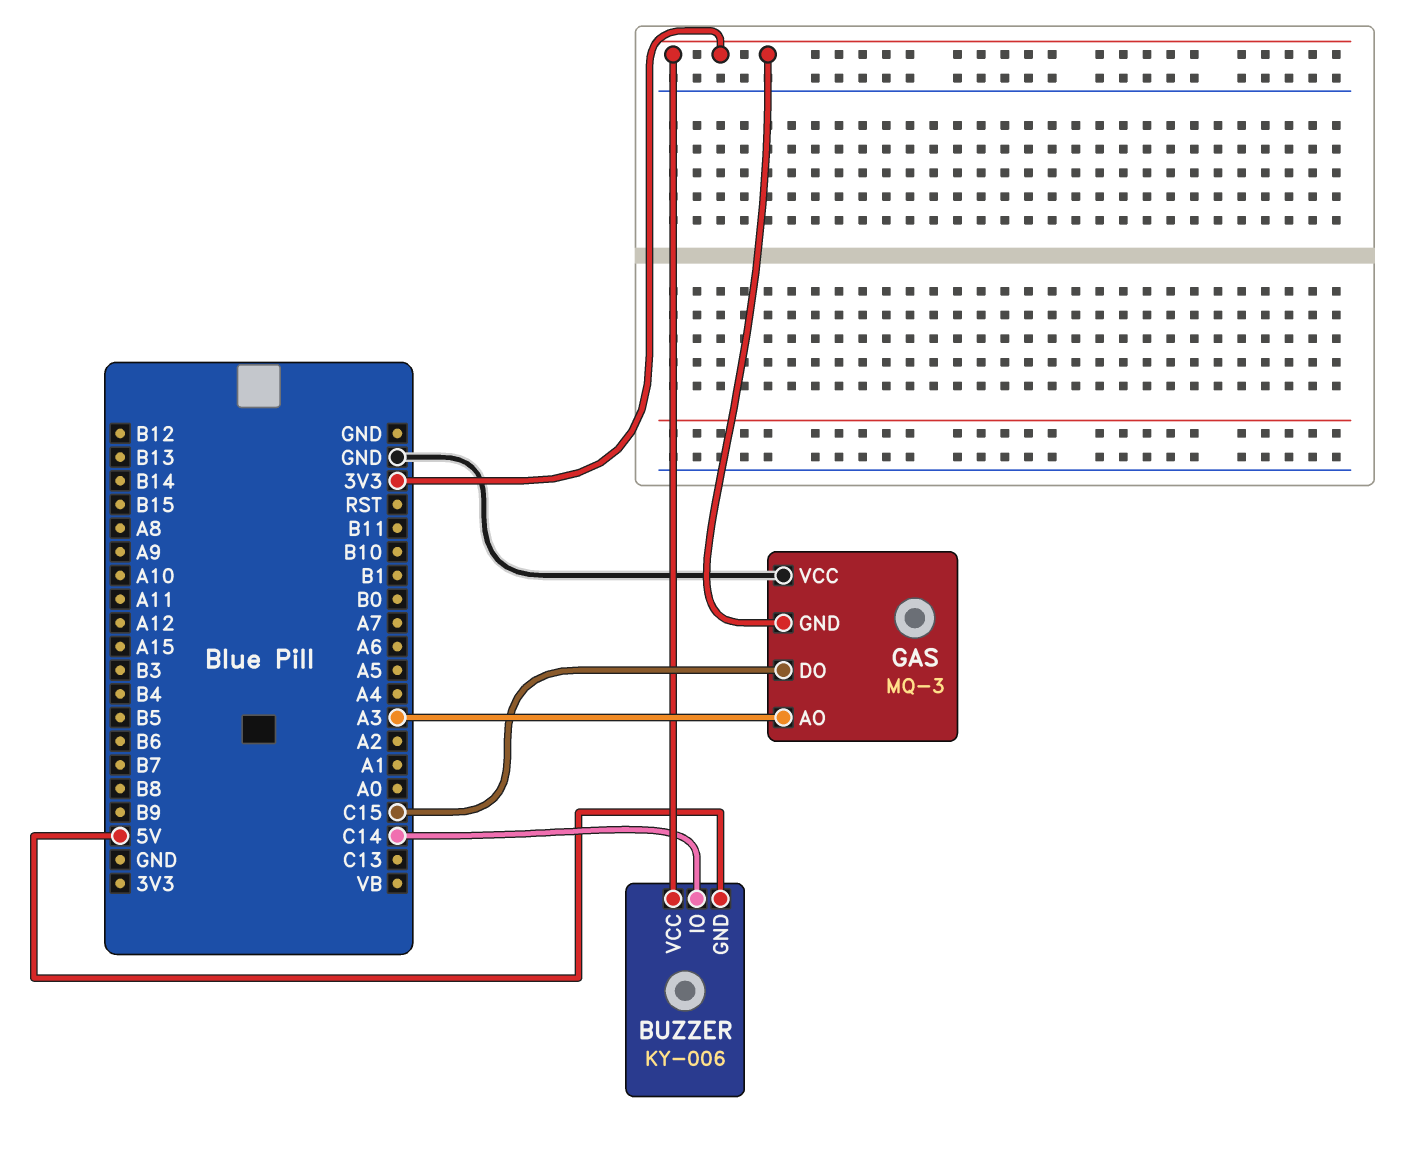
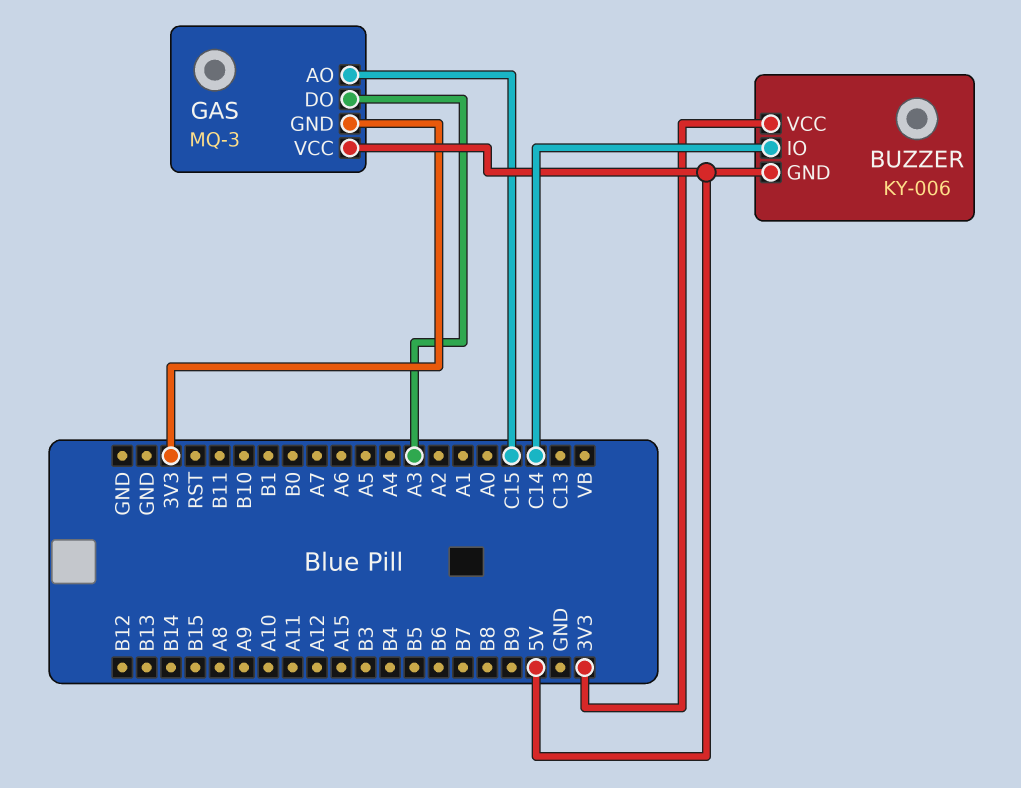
GAS pin AO: A3 -> C15
GAS pin DO: C15 -> A3
GAS pin VCC: GND -> 5V

